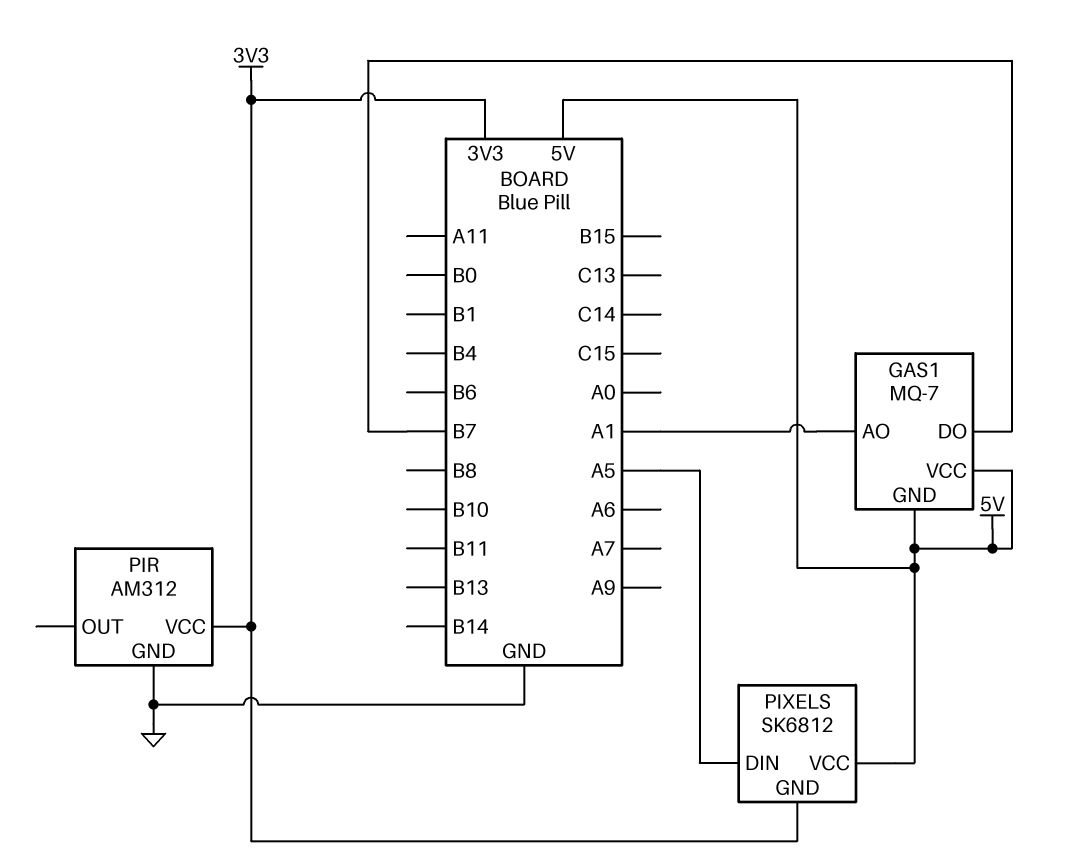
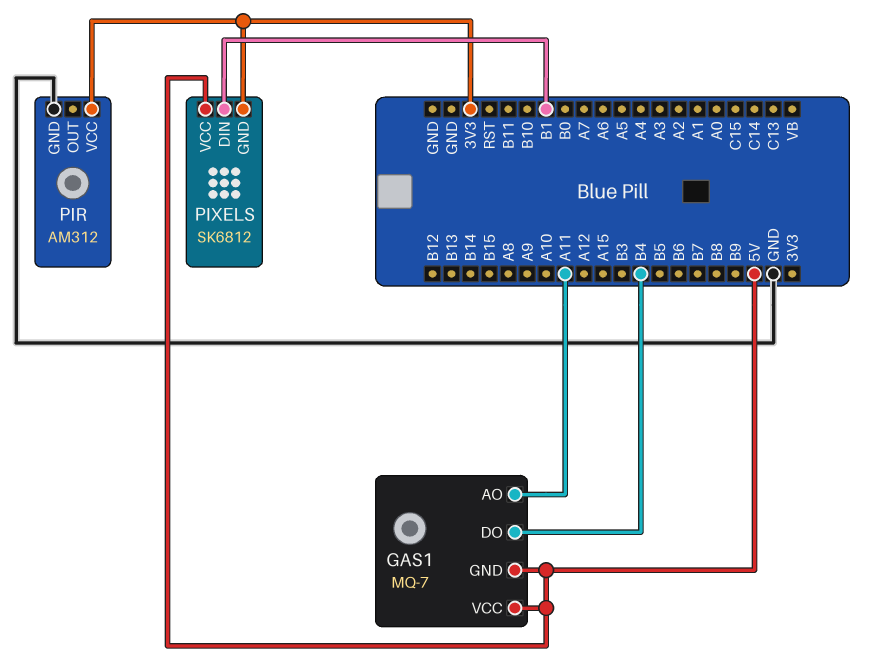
GAS1 pin AO: A1 -> A11
GAS1 pin DO: B7 -> B4
PIXELS pin DIN: A5 -> B1

